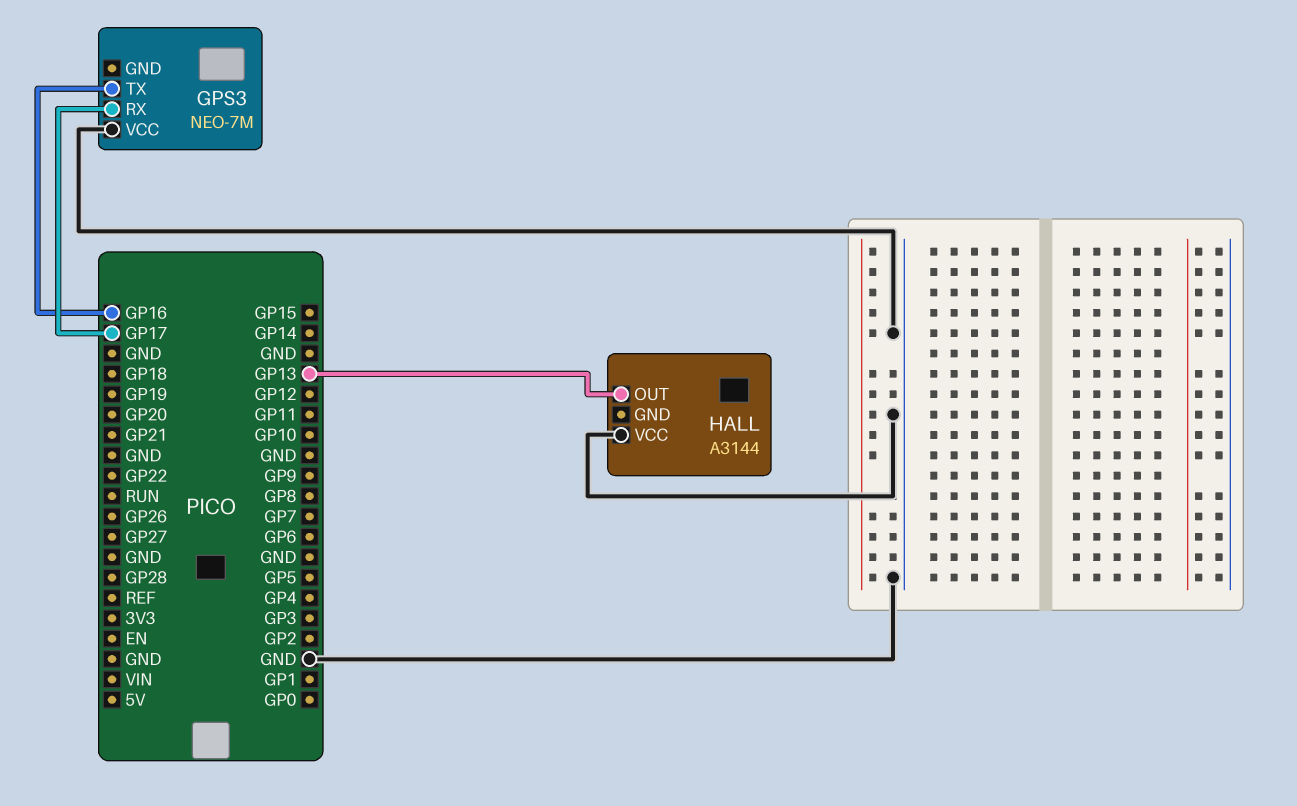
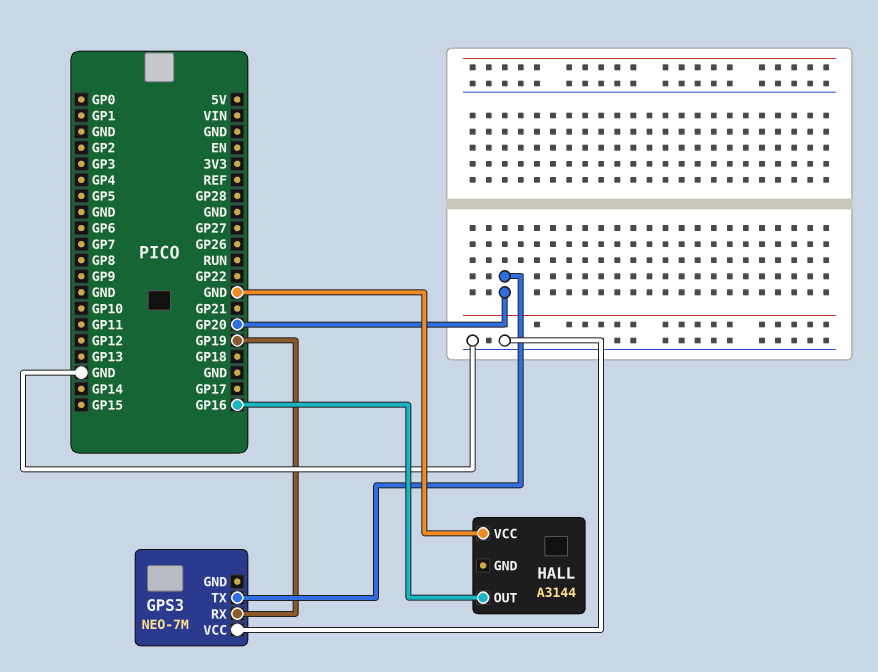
GPS3 pin RX: GP17 -> GP19
GPS3 pin TX: GP16 -> GP20
HALL pin OUT: GP13 -> GP16

